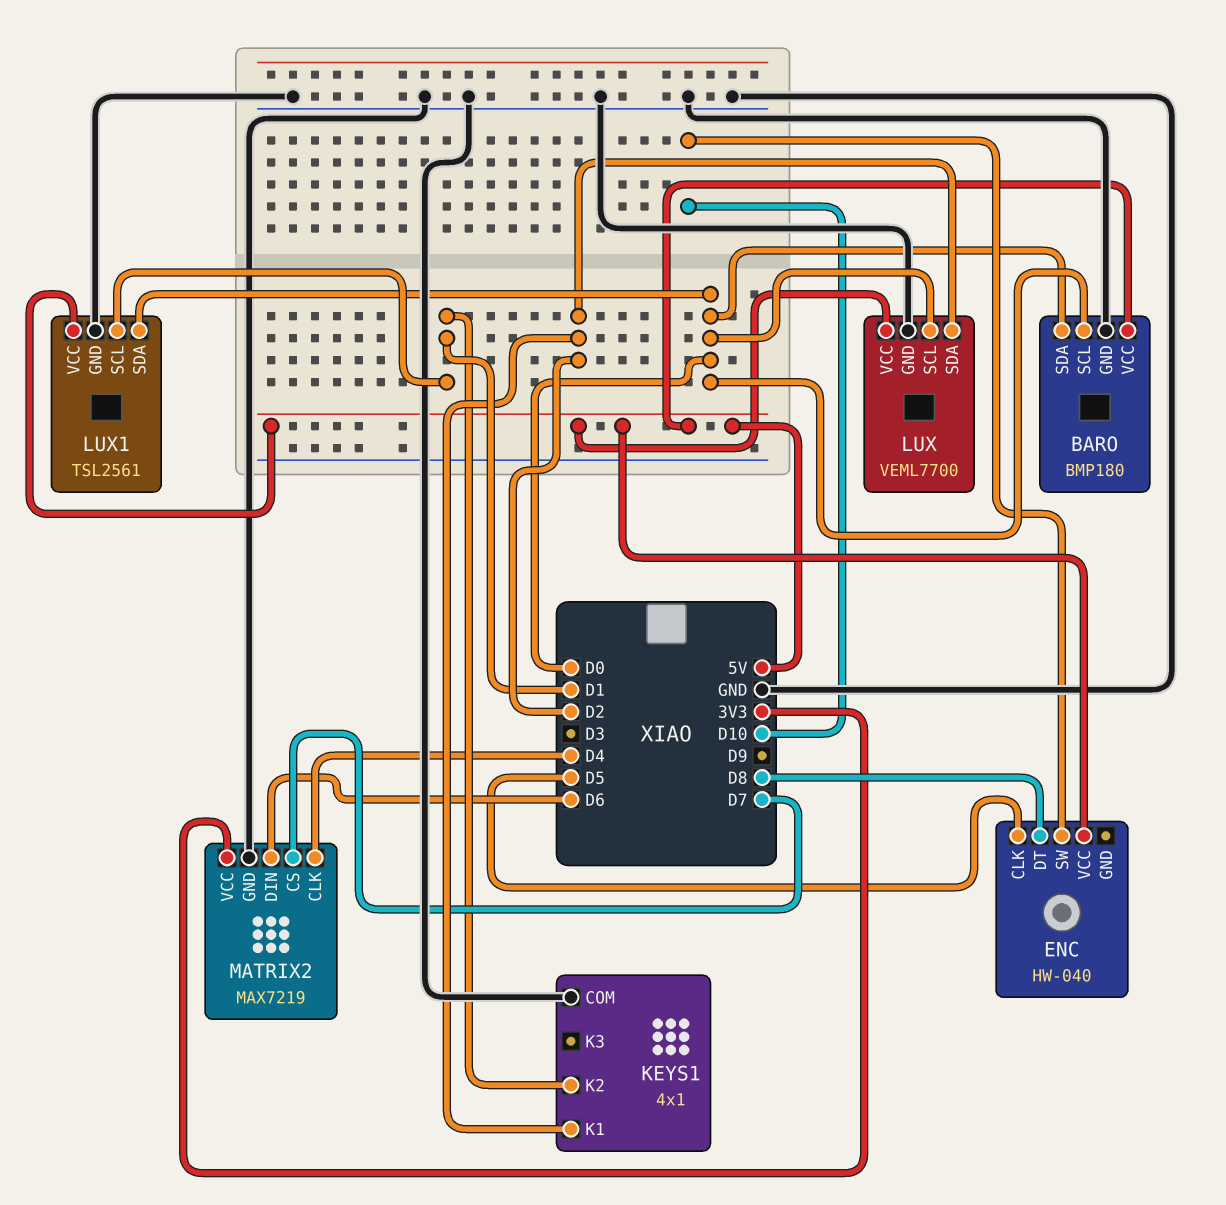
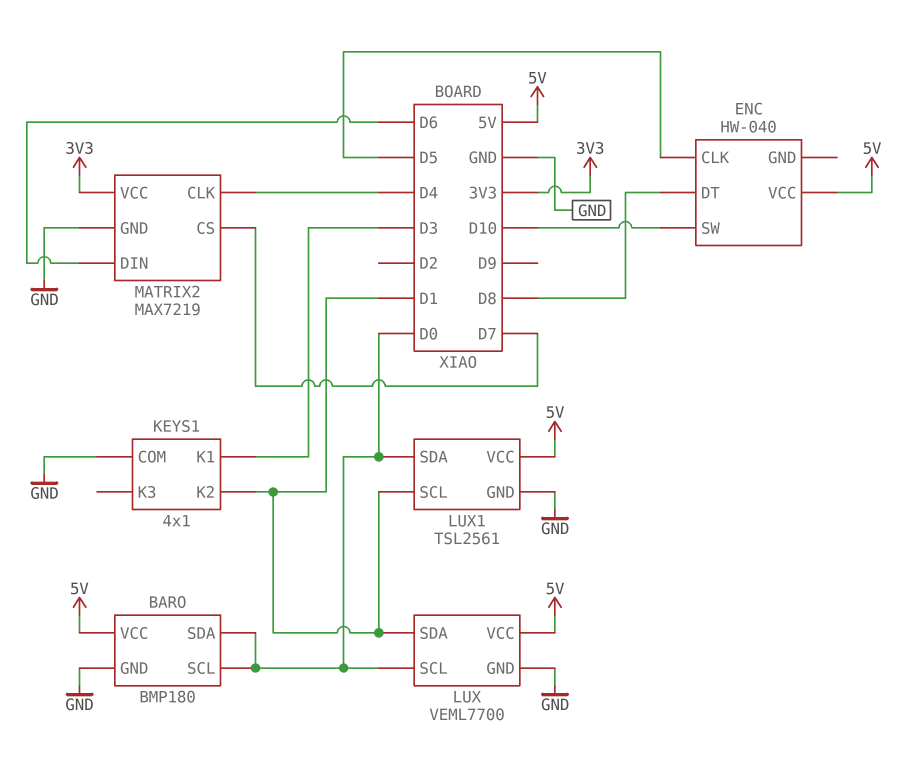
KEYS1 pin K1: D2 -> D3
LUX pin SDA: D2 -> D1

